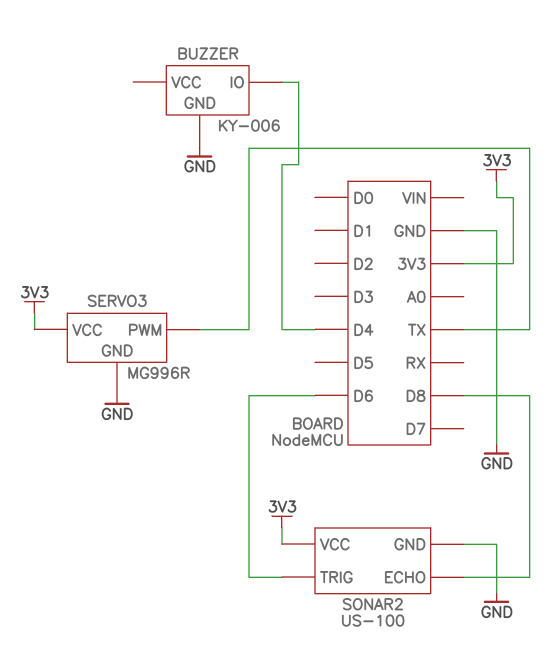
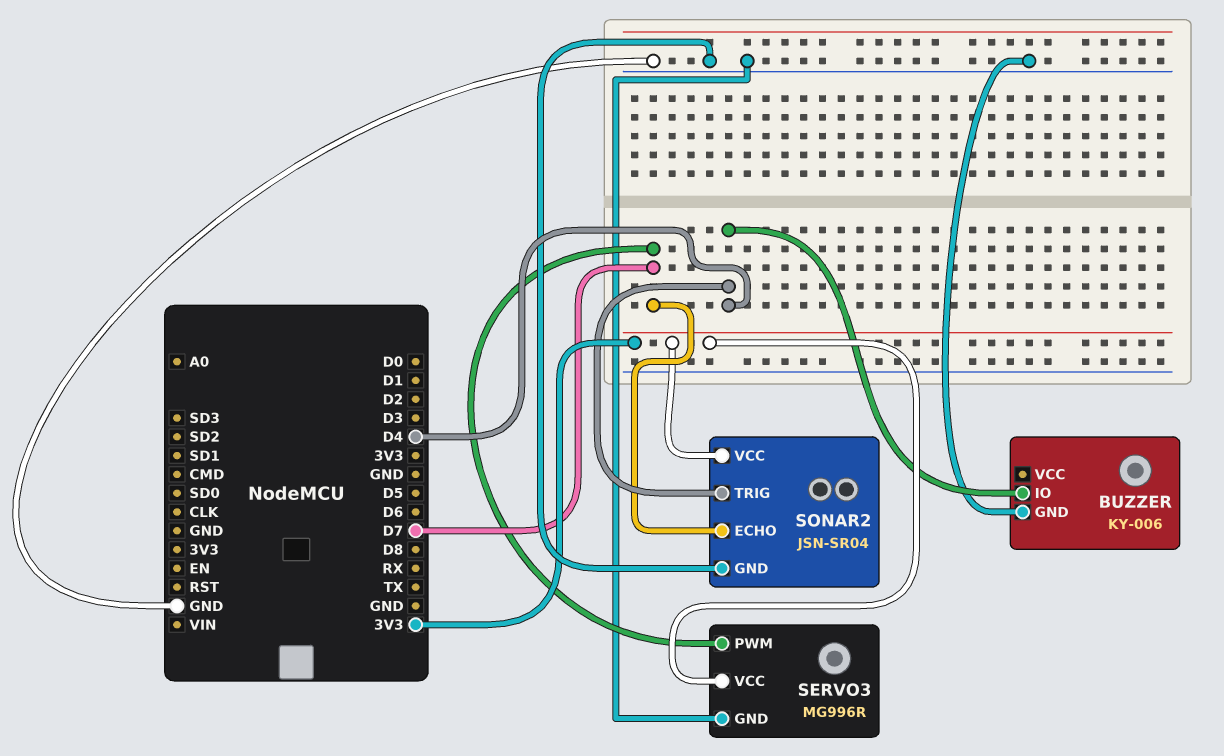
SERVO3 pin PWM: TX -> D7
SONAR2: US-100 -> JSN-SR04
SONAR2 pin ECHO: D8 -> D7
SONAR2 pin TRIG: D6 -> D4

